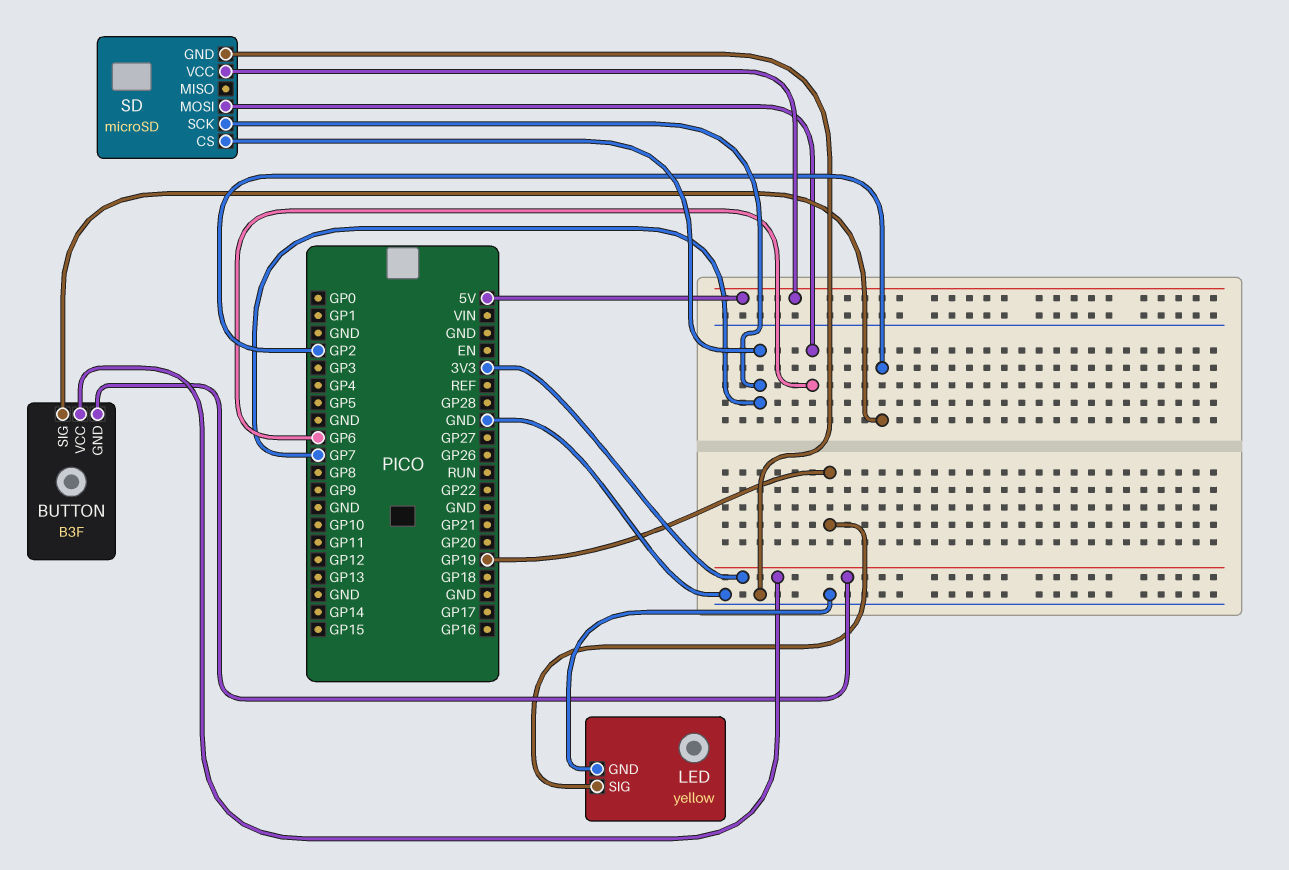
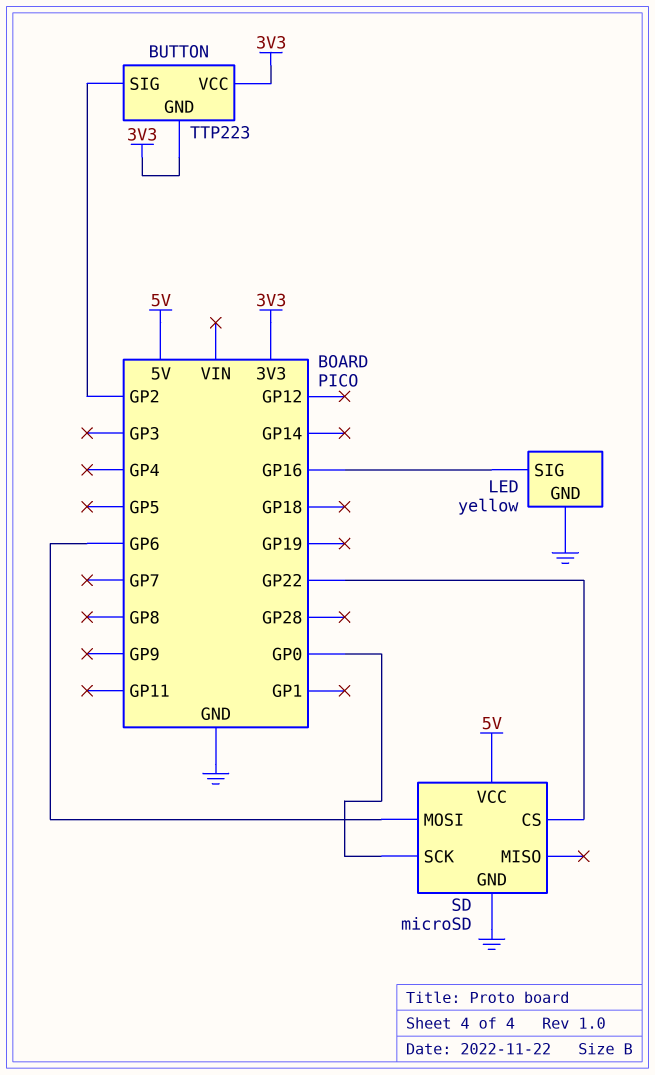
BUTTON: B3F -> TTP223
LED pin SIG: GP19 -> GP16
SD pin CS: GP7 -> GP22
SD pin SCK: GP7 -> GP0

